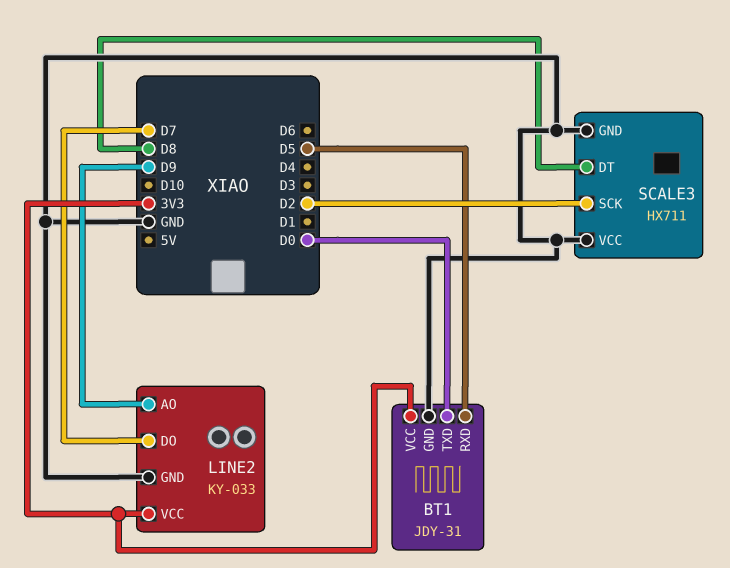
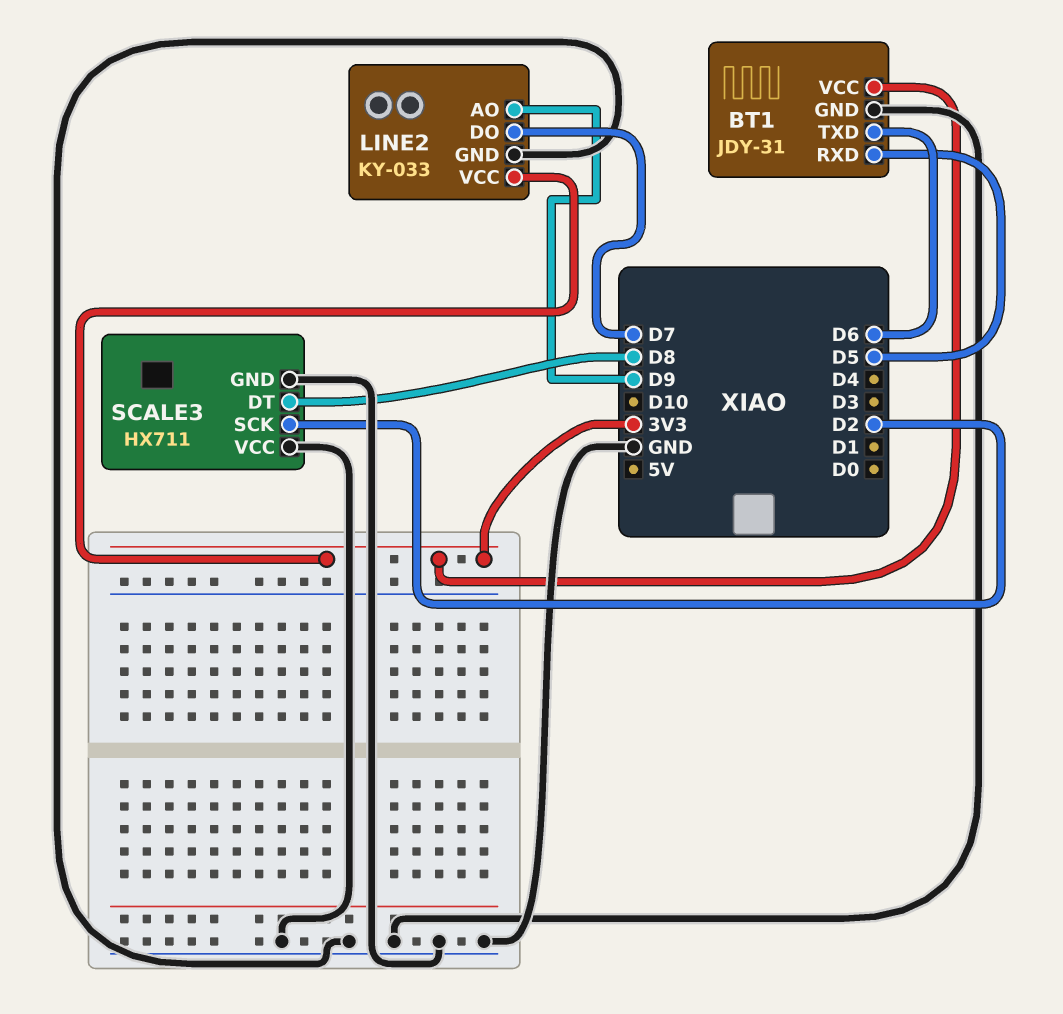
BT1 pin TXD: D0 -> D6

